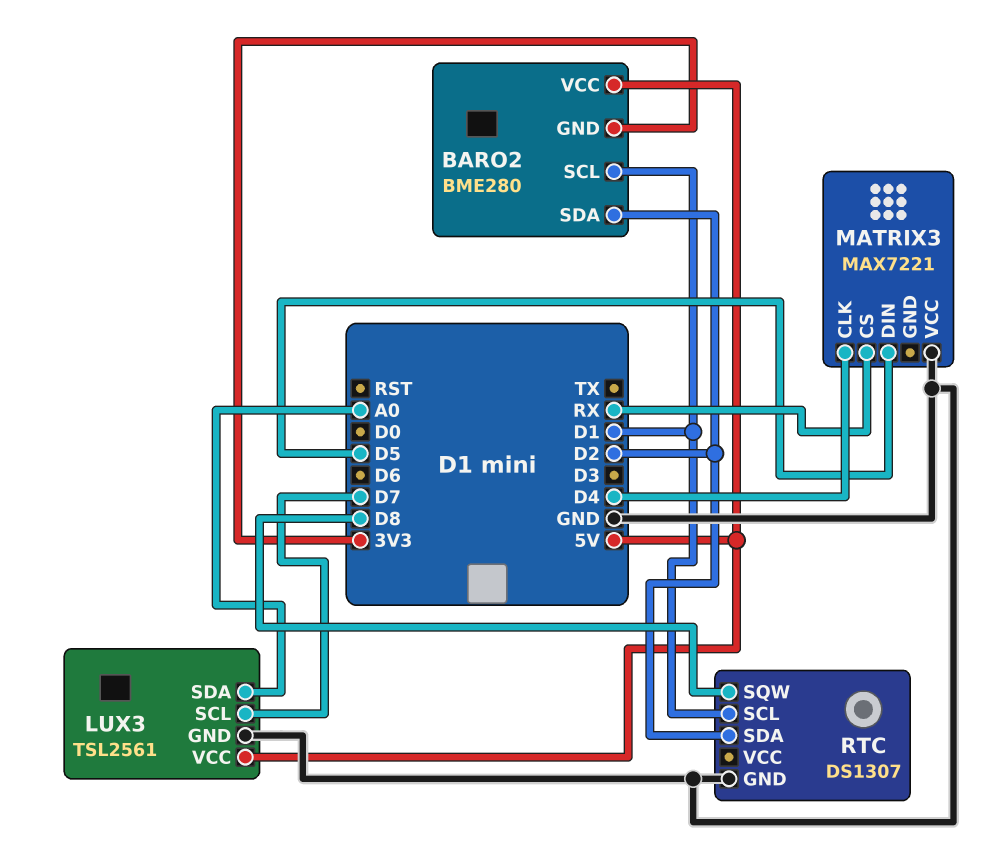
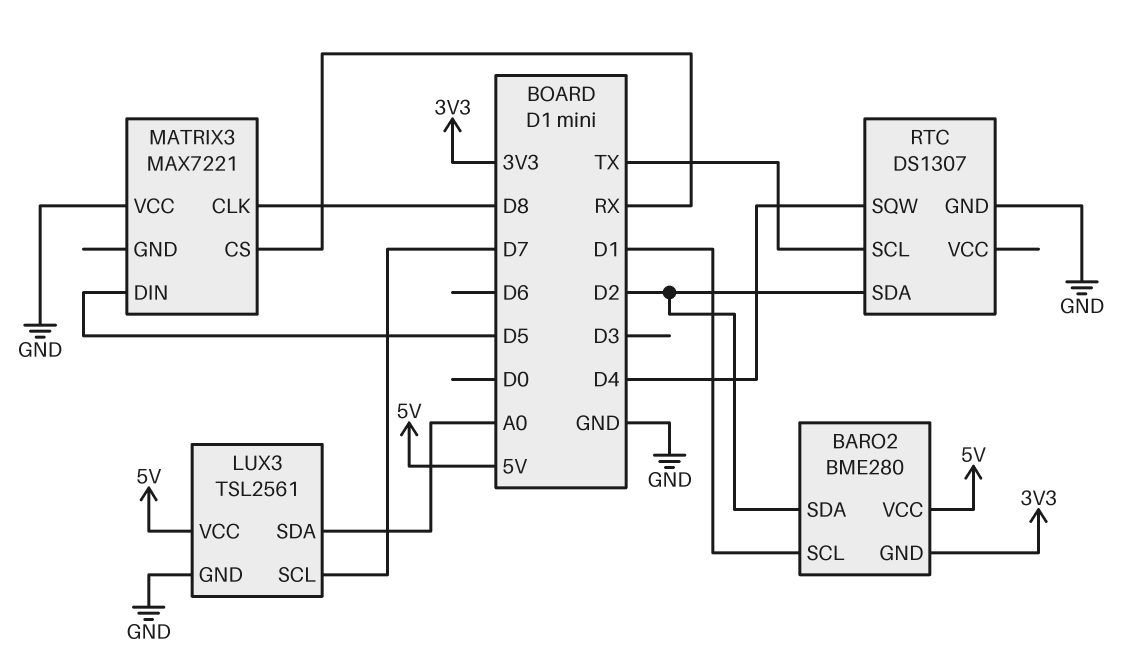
MATRIX3 pin CLK: D4 -> D8
RTC pin SCL: D1 -> TX
RTC pin SQW: D8 -> D4

